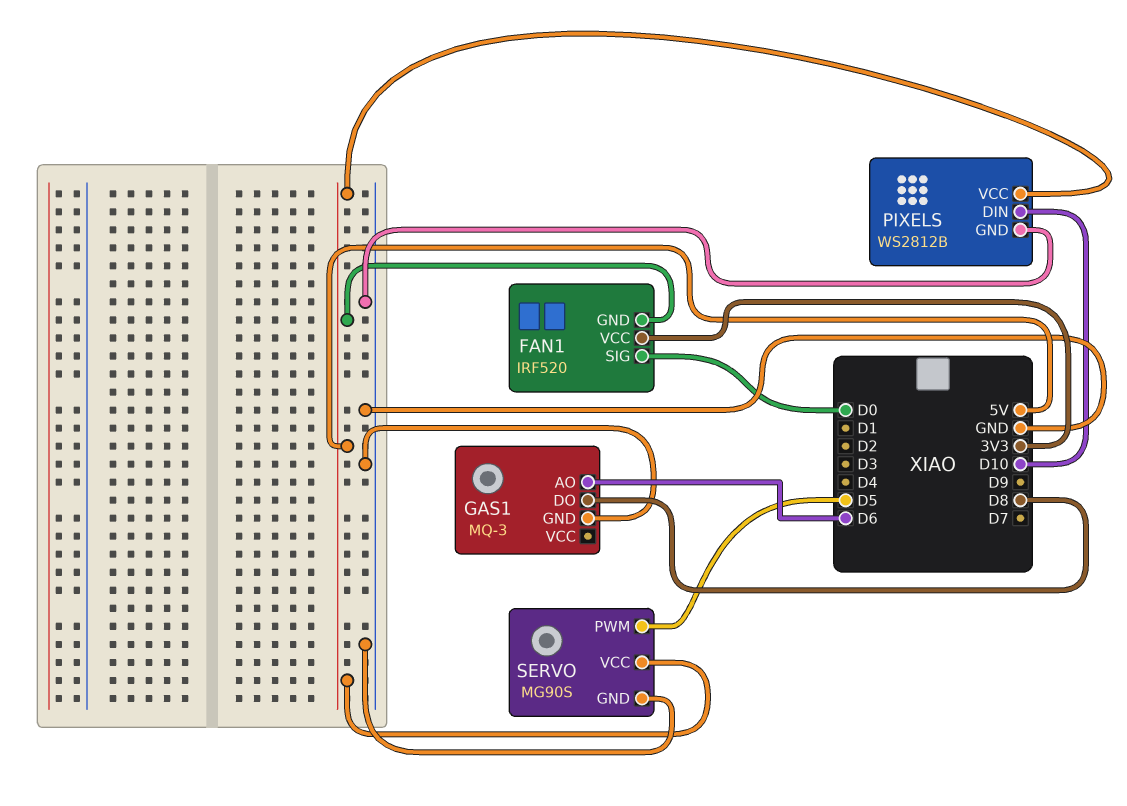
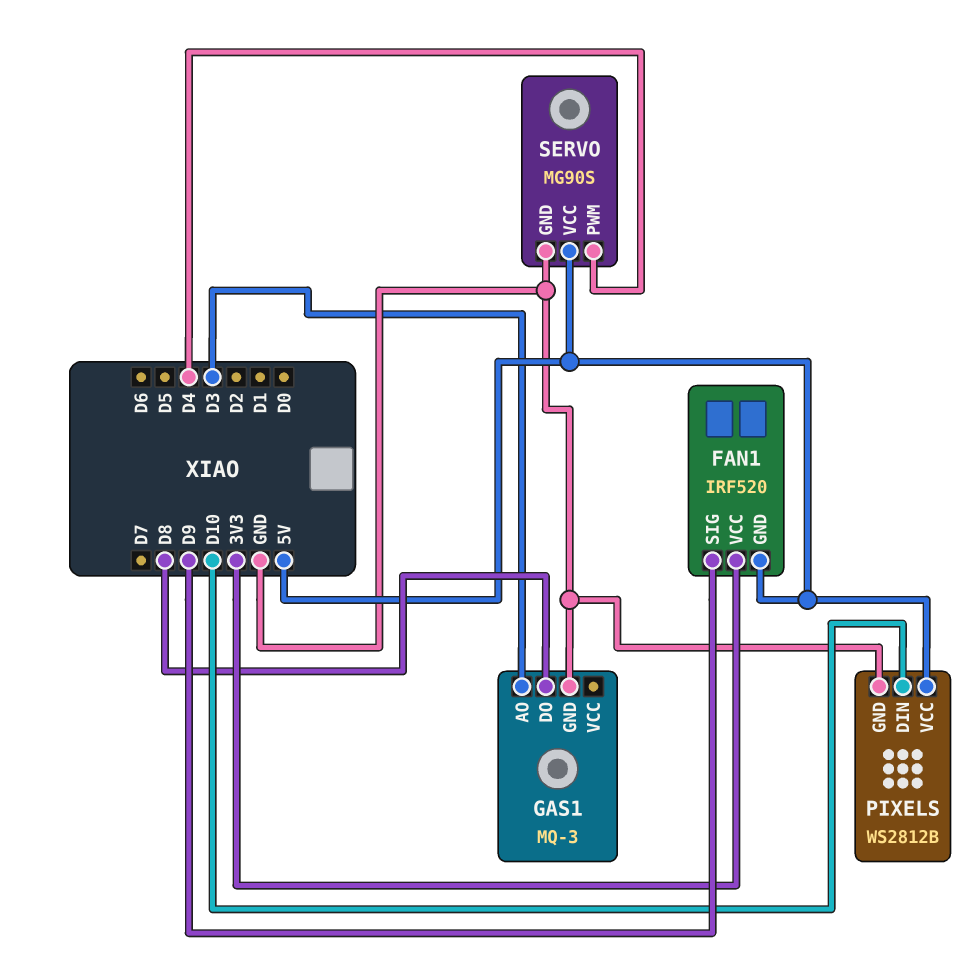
FAN1 pin SIG: D0 -> D9
GAS1 pin AO: D6 -> D3
SERVO pin PWM: D5 -> D4

